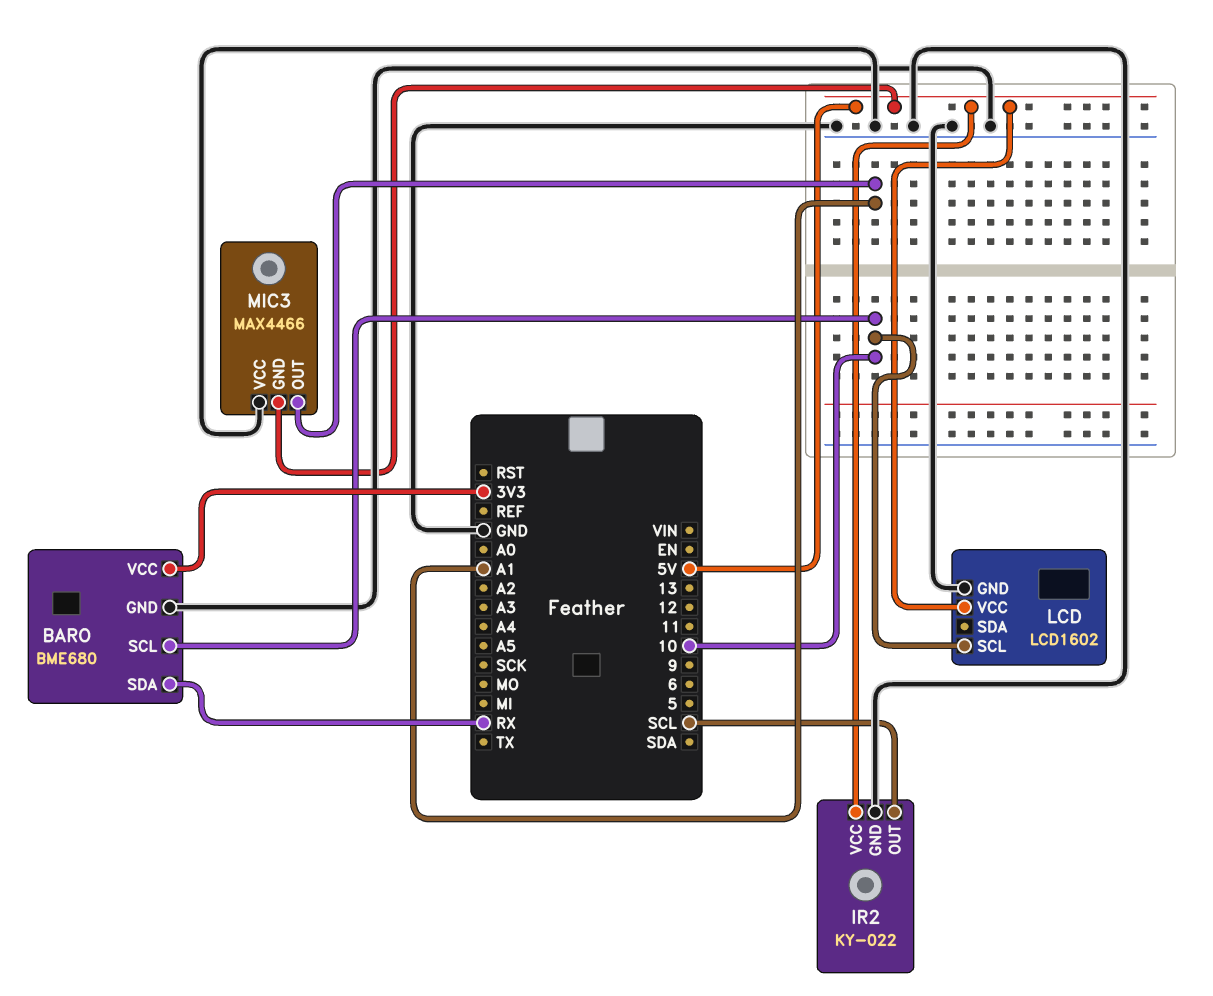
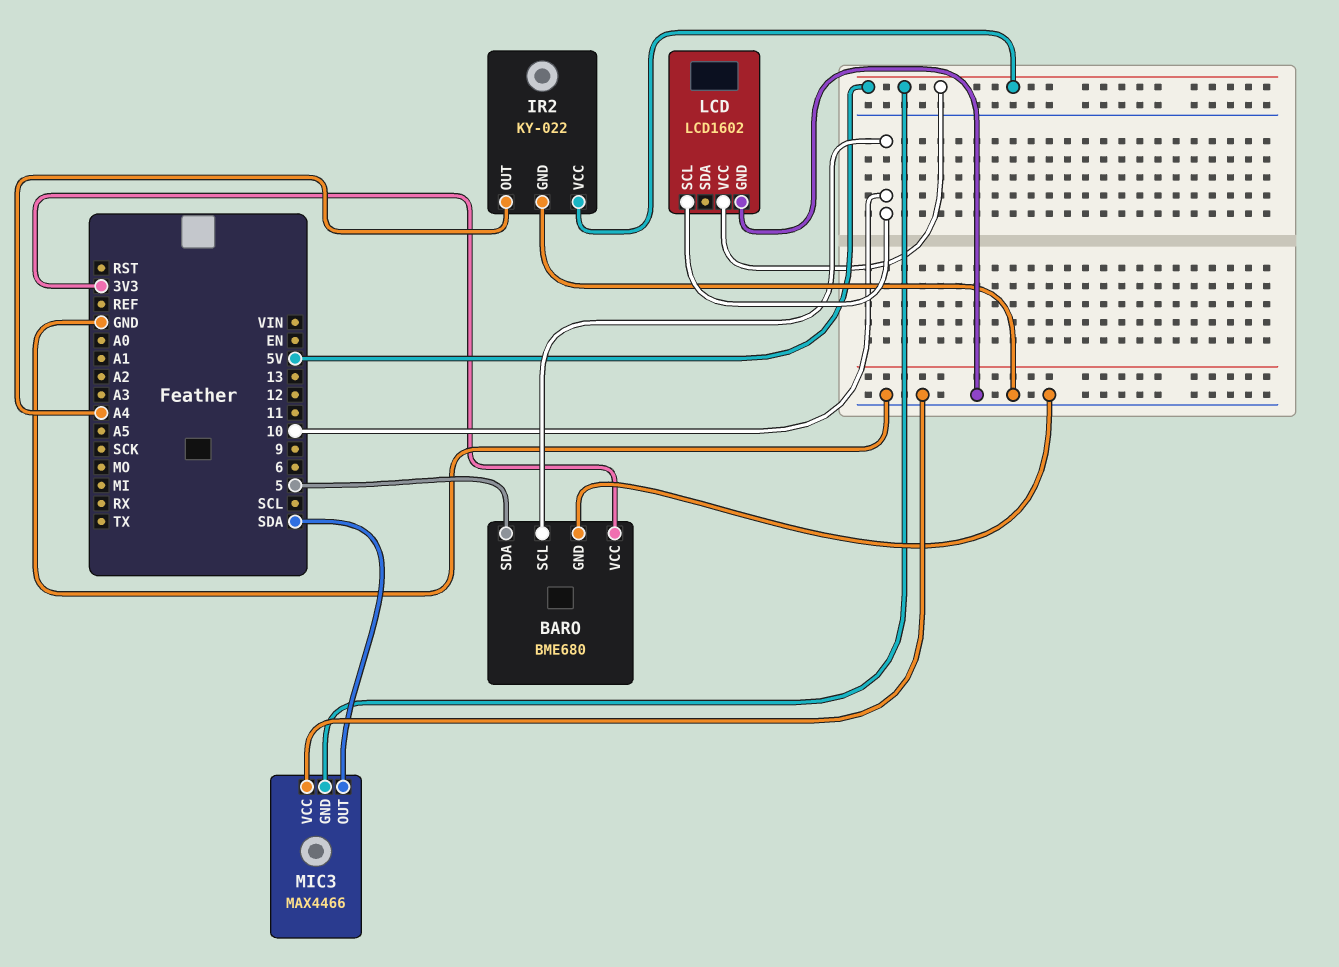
BARO pin SDA: RX -> 5
IR2 pin OUT: SCL -> A4
MIC3 pin OUT: A1 -> SDA

